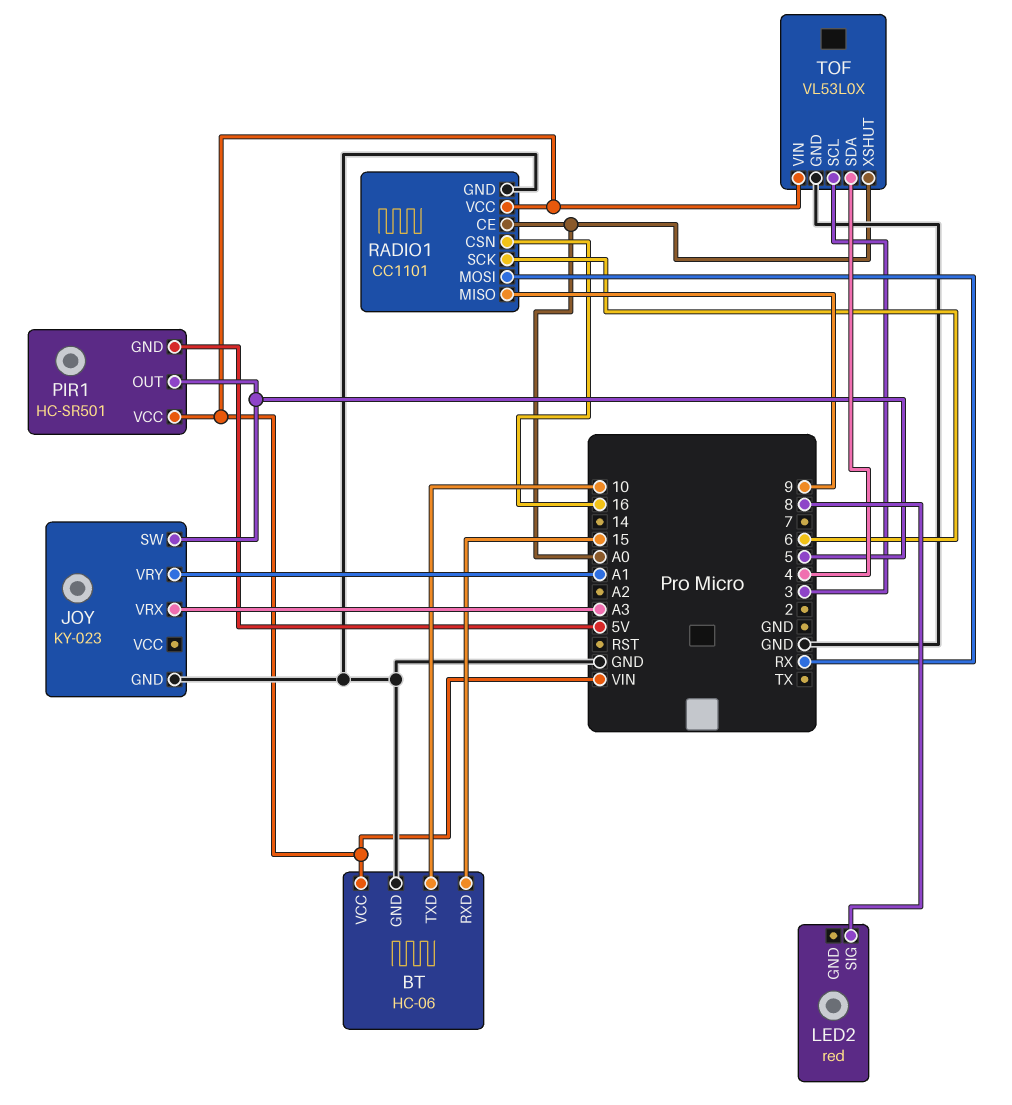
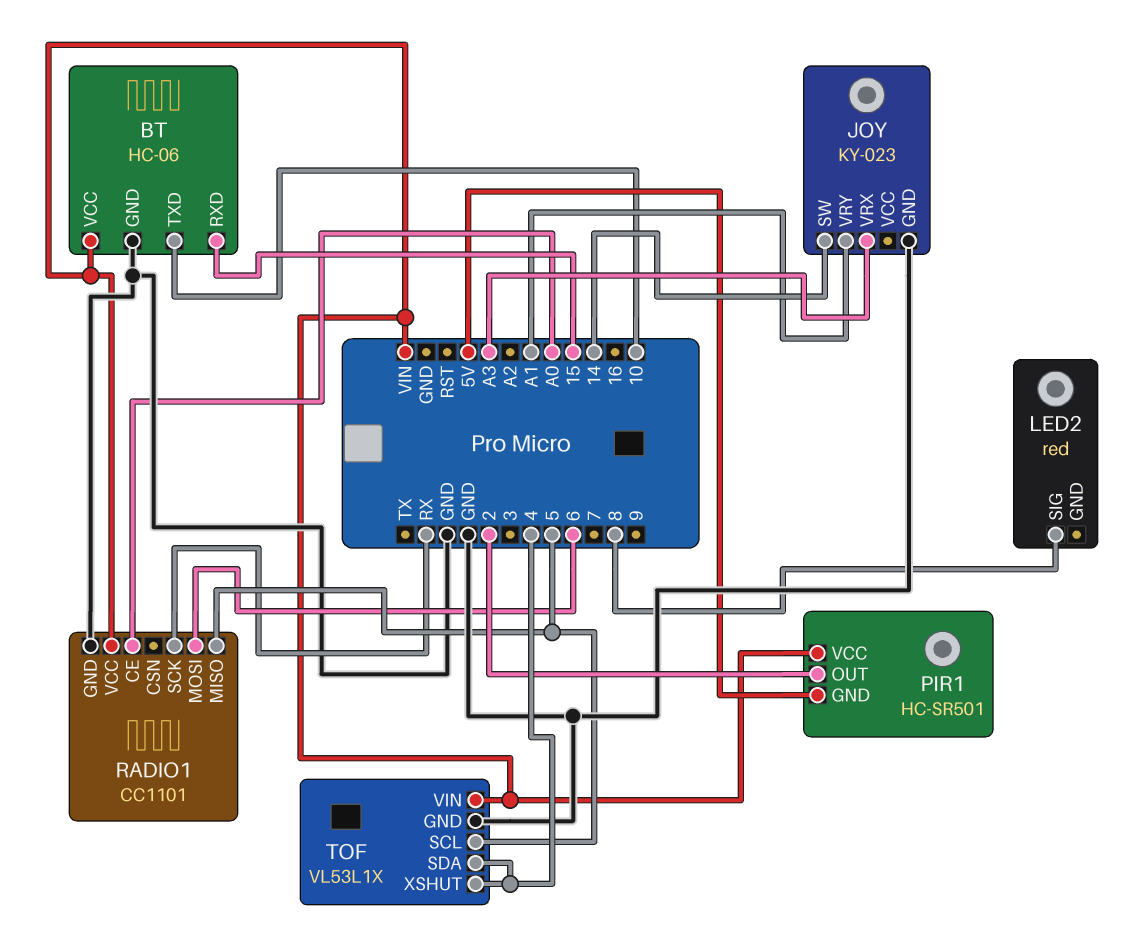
JOY pin SW: 5 -> 14
PIR1 pin OUT: 5 -> 2
RADIO1 pin CSN: 16 -> none
RADIO1 pin MISO: 9 -> 5
RADIO1 pin MOSI: RX -> 6
RADIO1 pin SCK: 6 -> RX
TOF: VL53L0X -> VL53L1X
TOF pin SCL: 3 -> 5
TOF pin XSHUT: A0 -> 4

